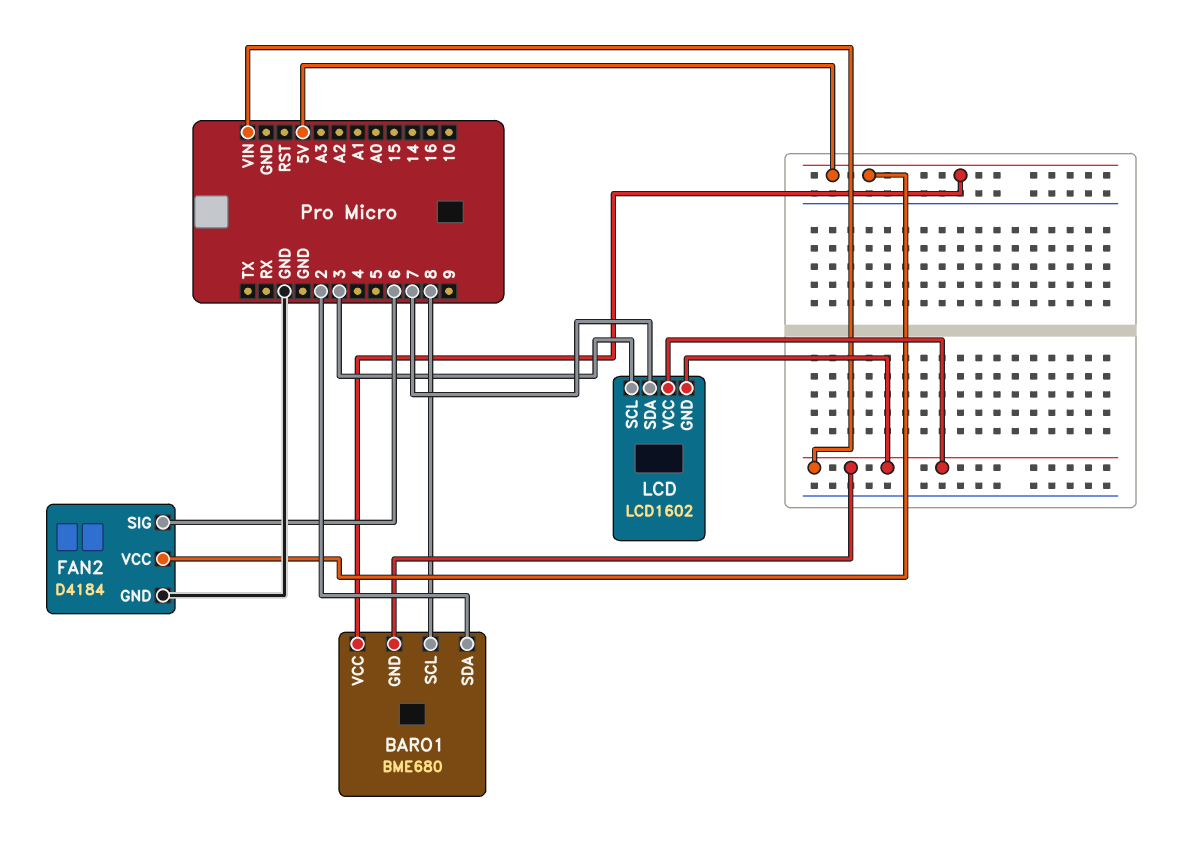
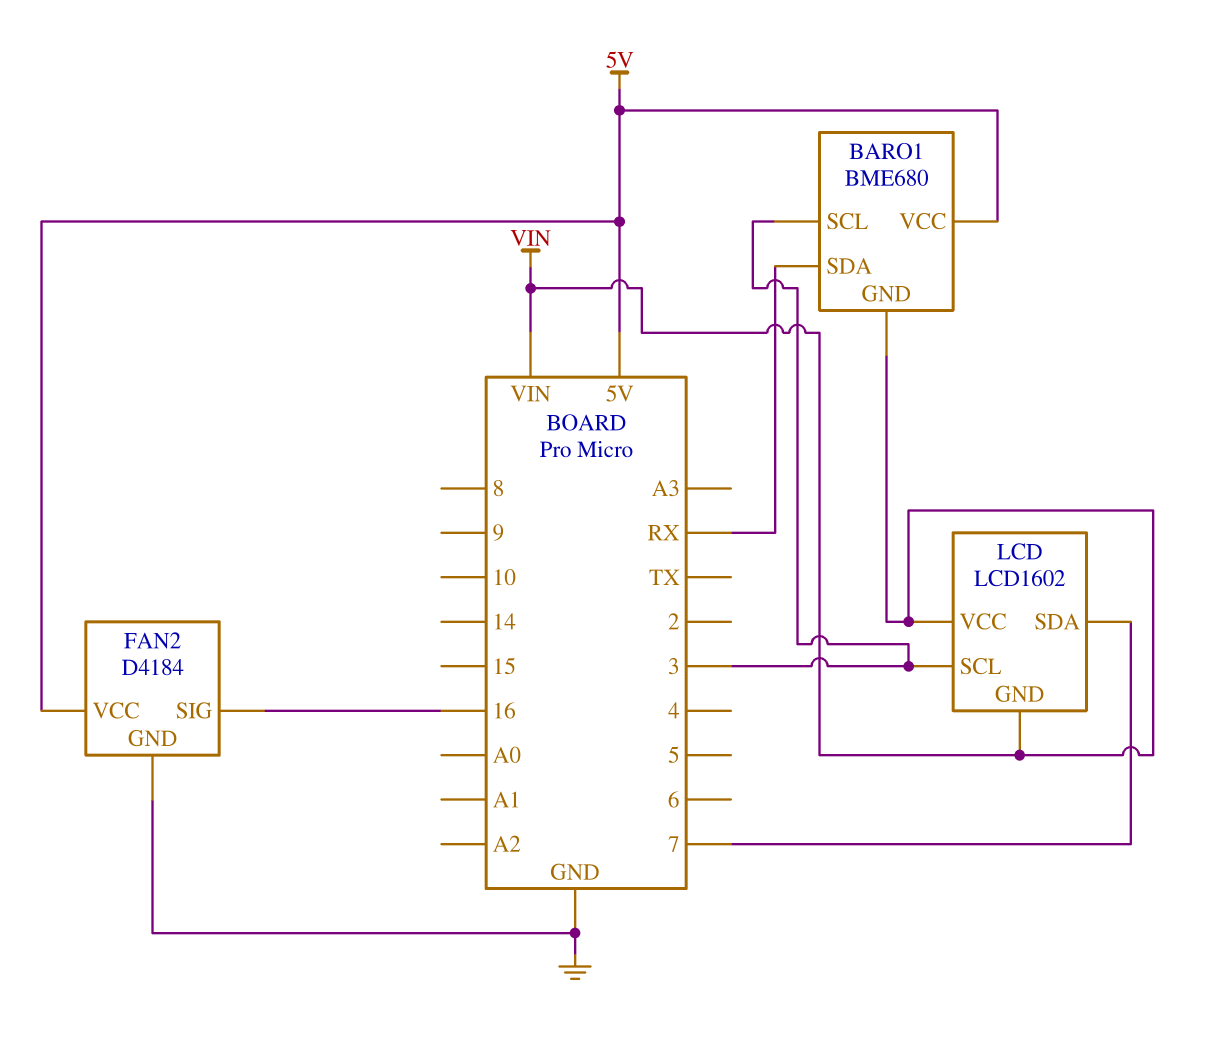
BARO1 pin SCL: 8 -> 3
BARO1 pin SDA: 2 -> RX
FAN2 pin SIG: 6 -> 16

